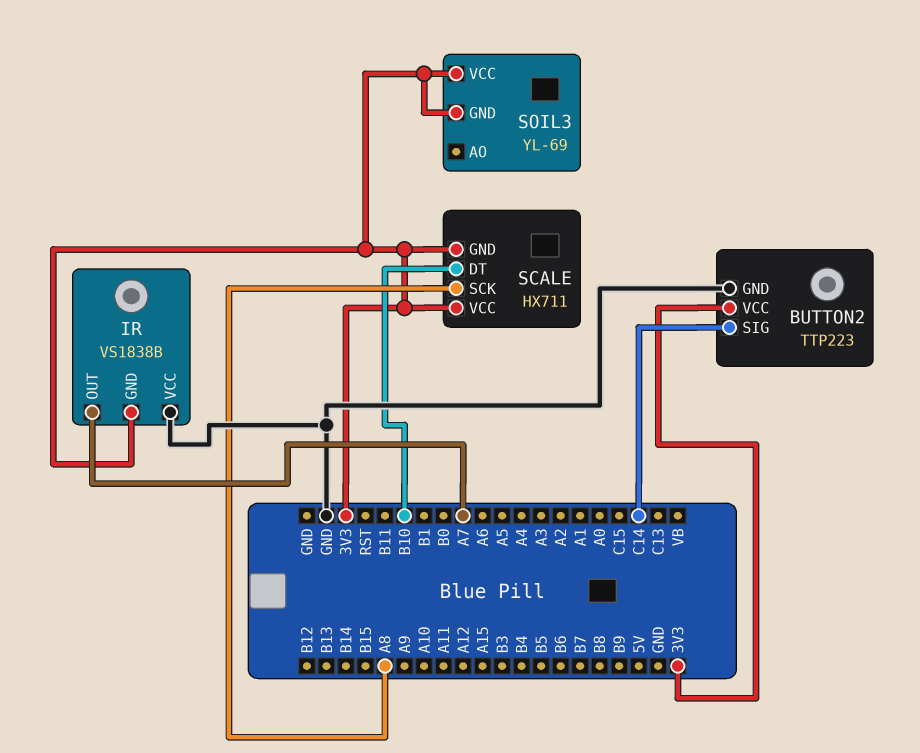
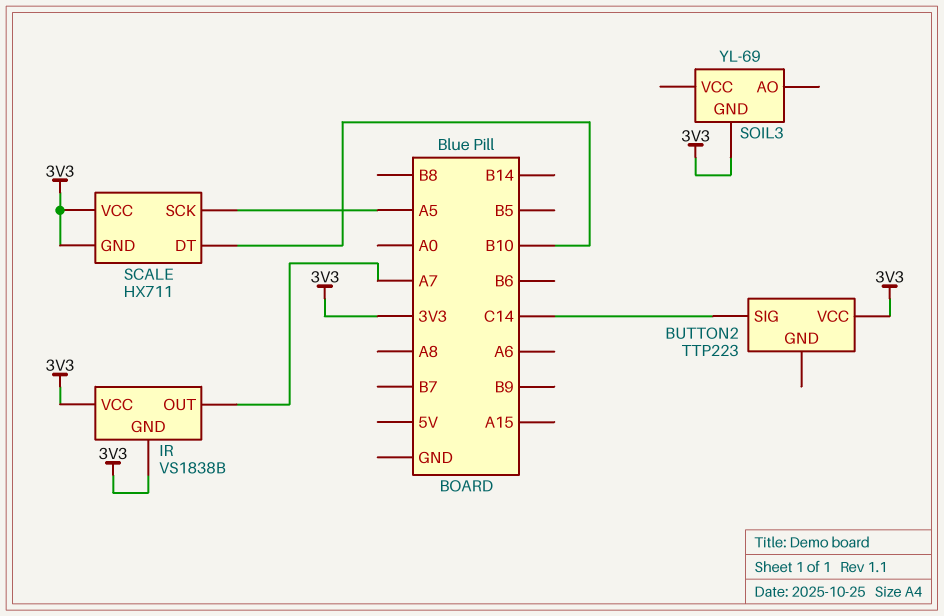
BUTTON2 pin GND: GND -> none
IR pin VCC: GND -> 3V3
SCALE pin SCK: A8 -> A5
SOIL3 pin VCC: 3V3 -> none

